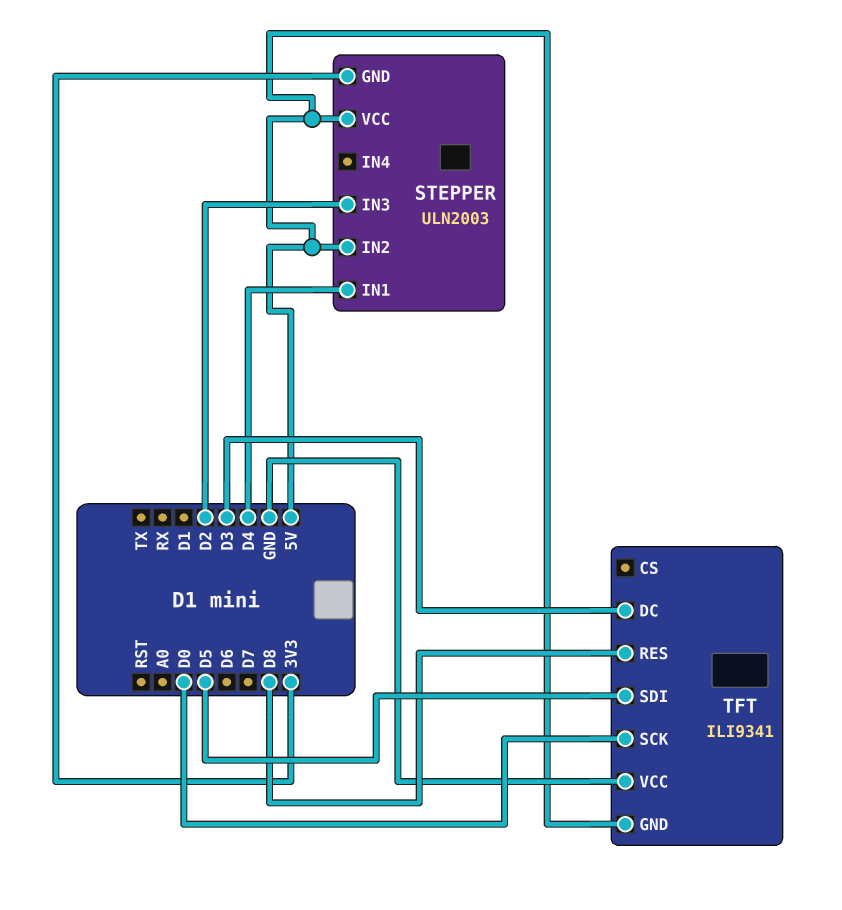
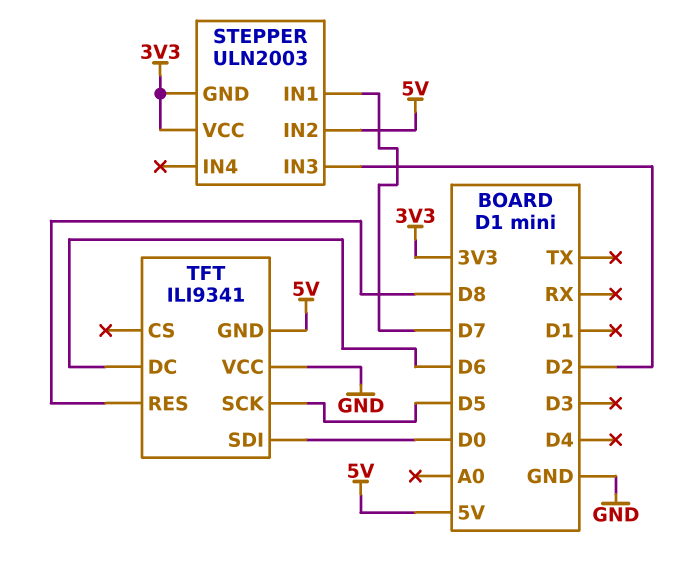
STEPPER pin IN1: D4 -> D7
STEPPER pin VCC: 5V -> 3V3
TFT pin DC: D3 -> D6
TFT pin SCK: D0 -> D5
TFT pin SDI: D5 -> D0

